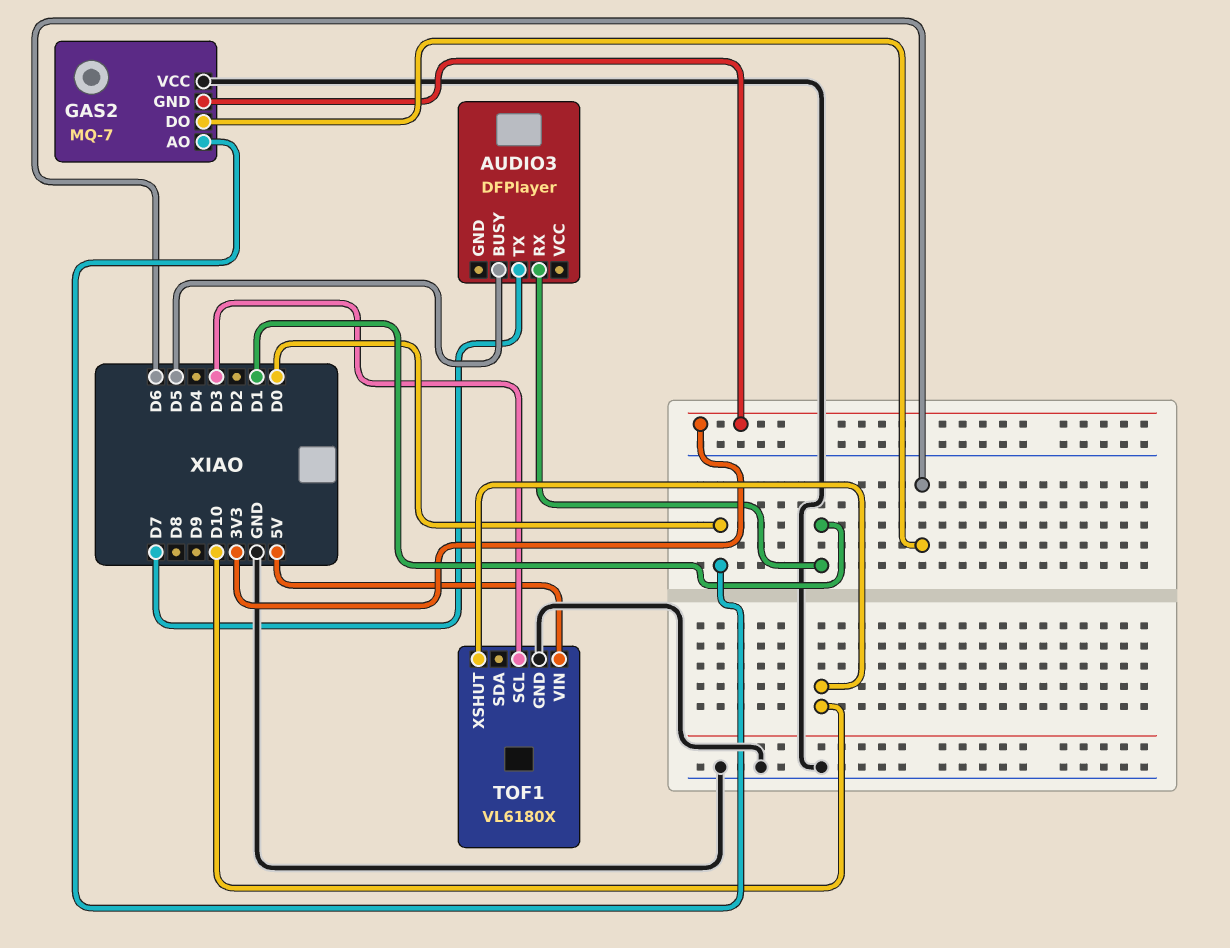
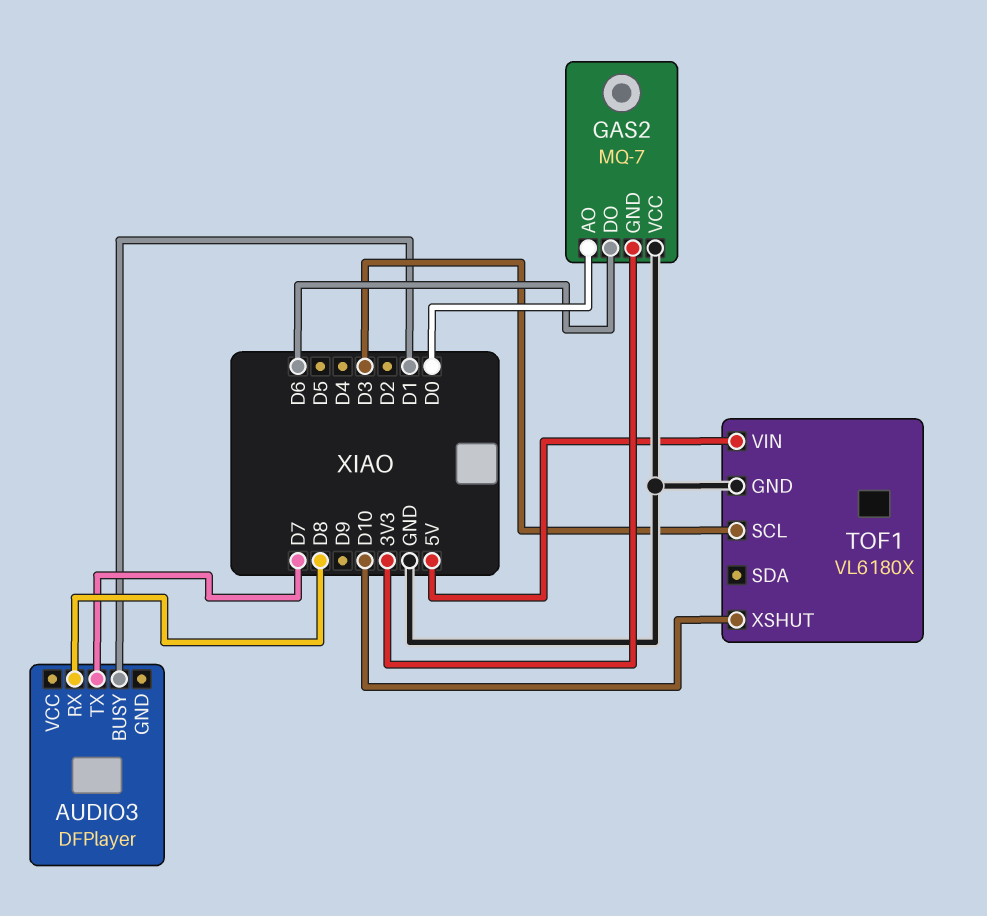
AUDIO3 pin BUSY: D5 -> D1
AUDIO3 pin RX: D1 -> D8

